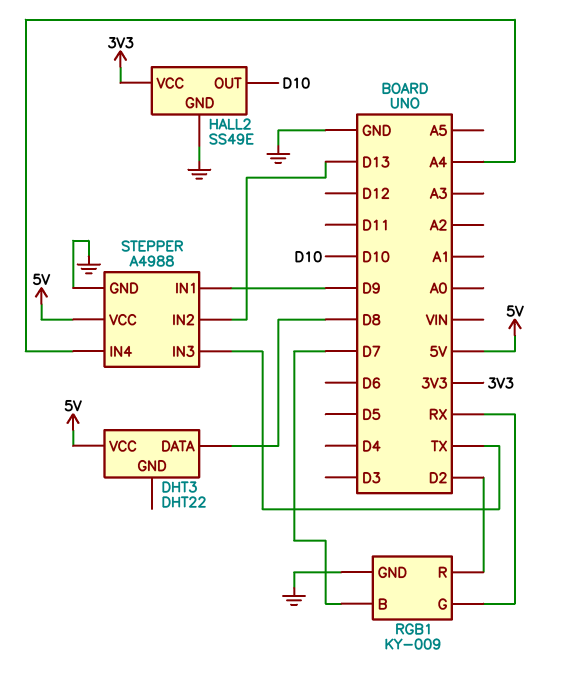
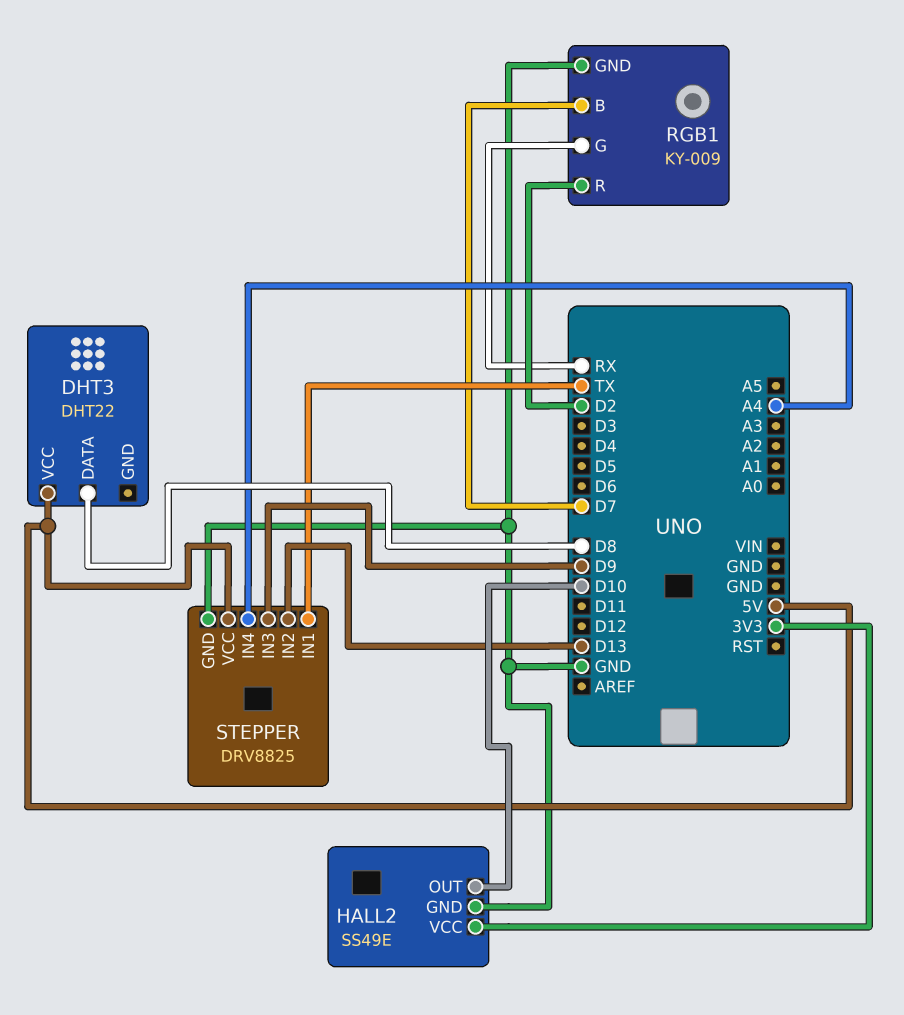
STEPPER: A4988 -> DRV8825
STEPPER pin IN1: D9 -> TX
STEPPER pin IN3: TX -> D9

